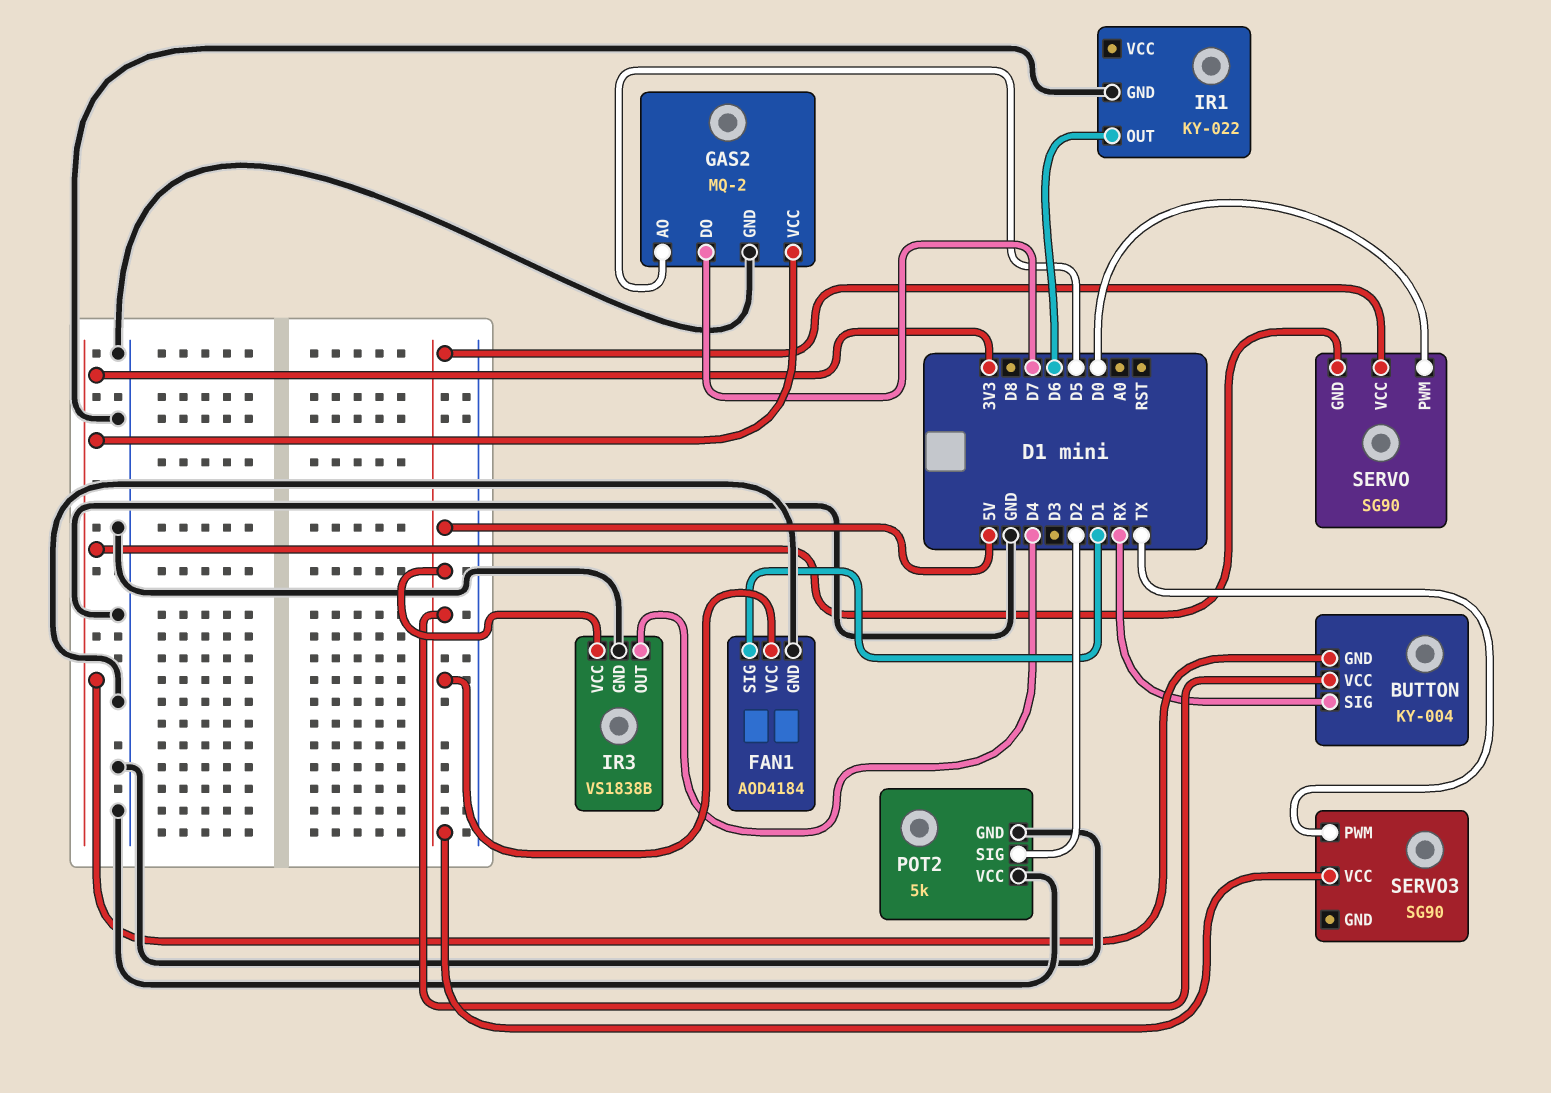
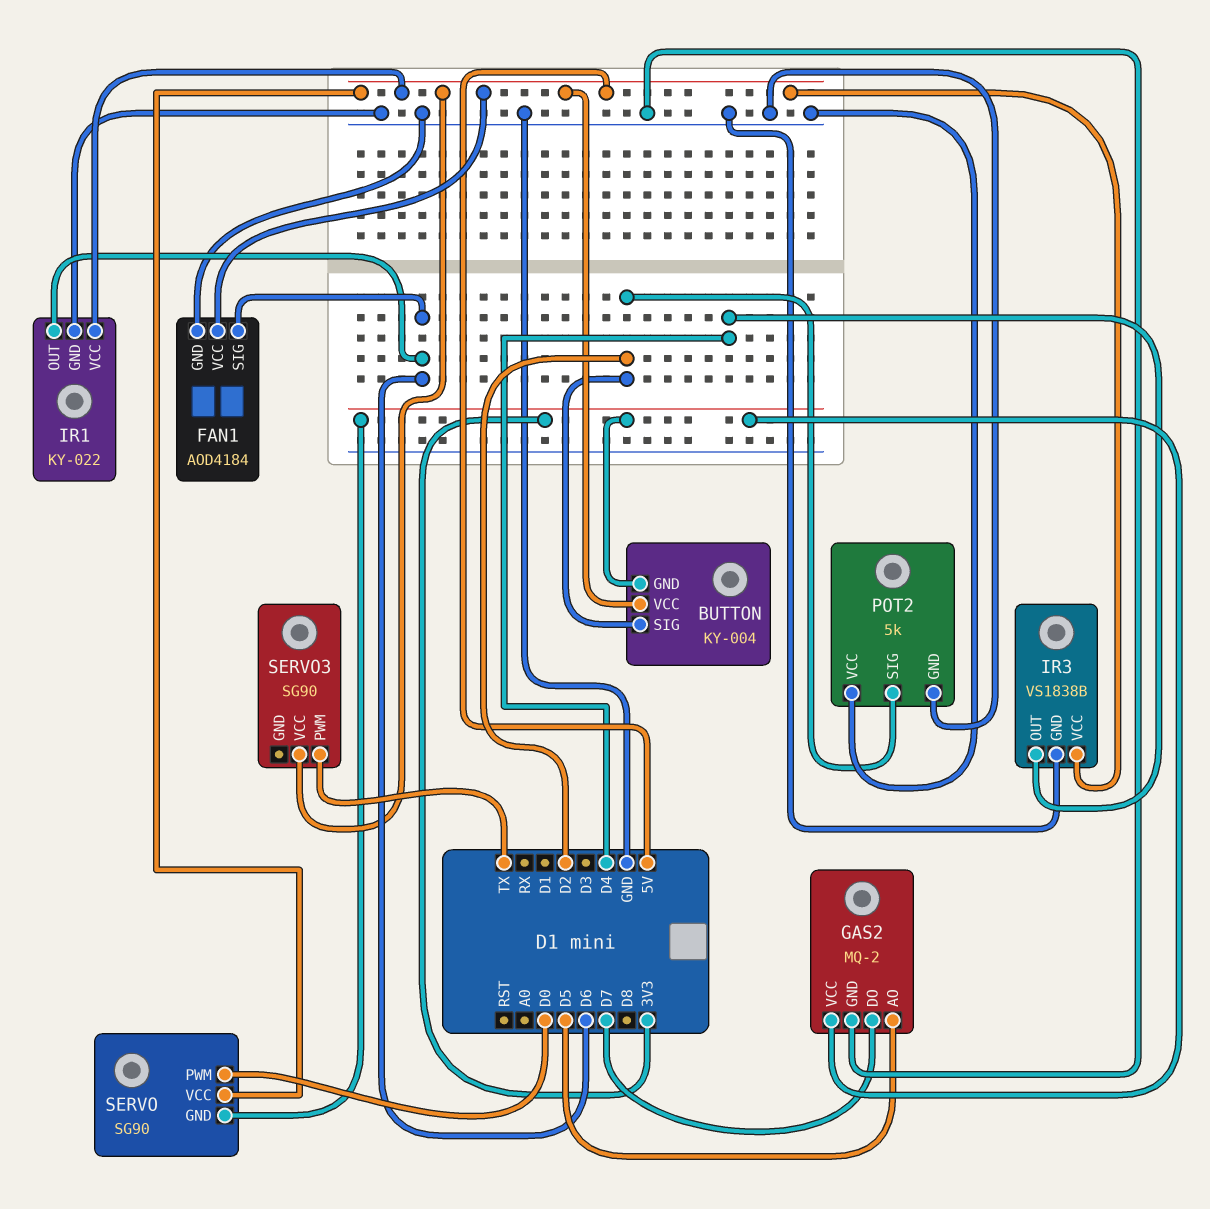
BUTTON pin SIG: RX -> D2
FAN1 pin SIG: D1 -> D6
IR1 pin VCC: none -> 5V

